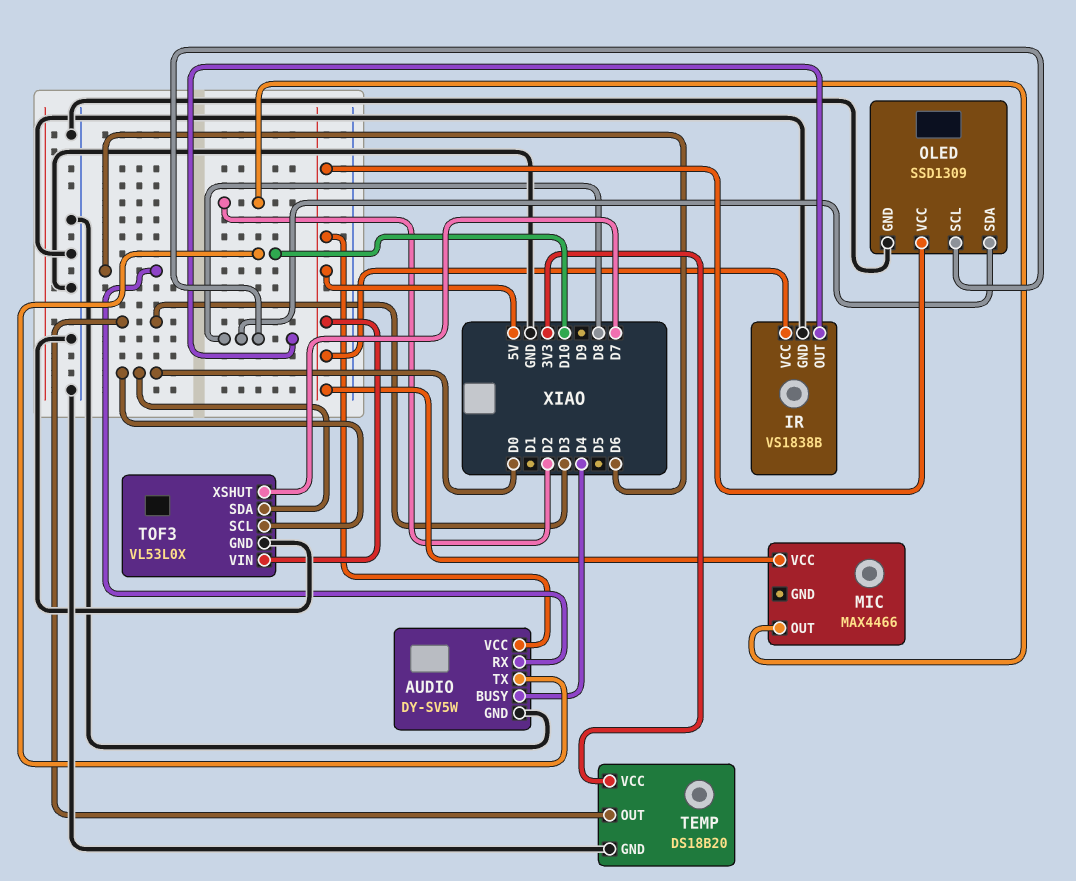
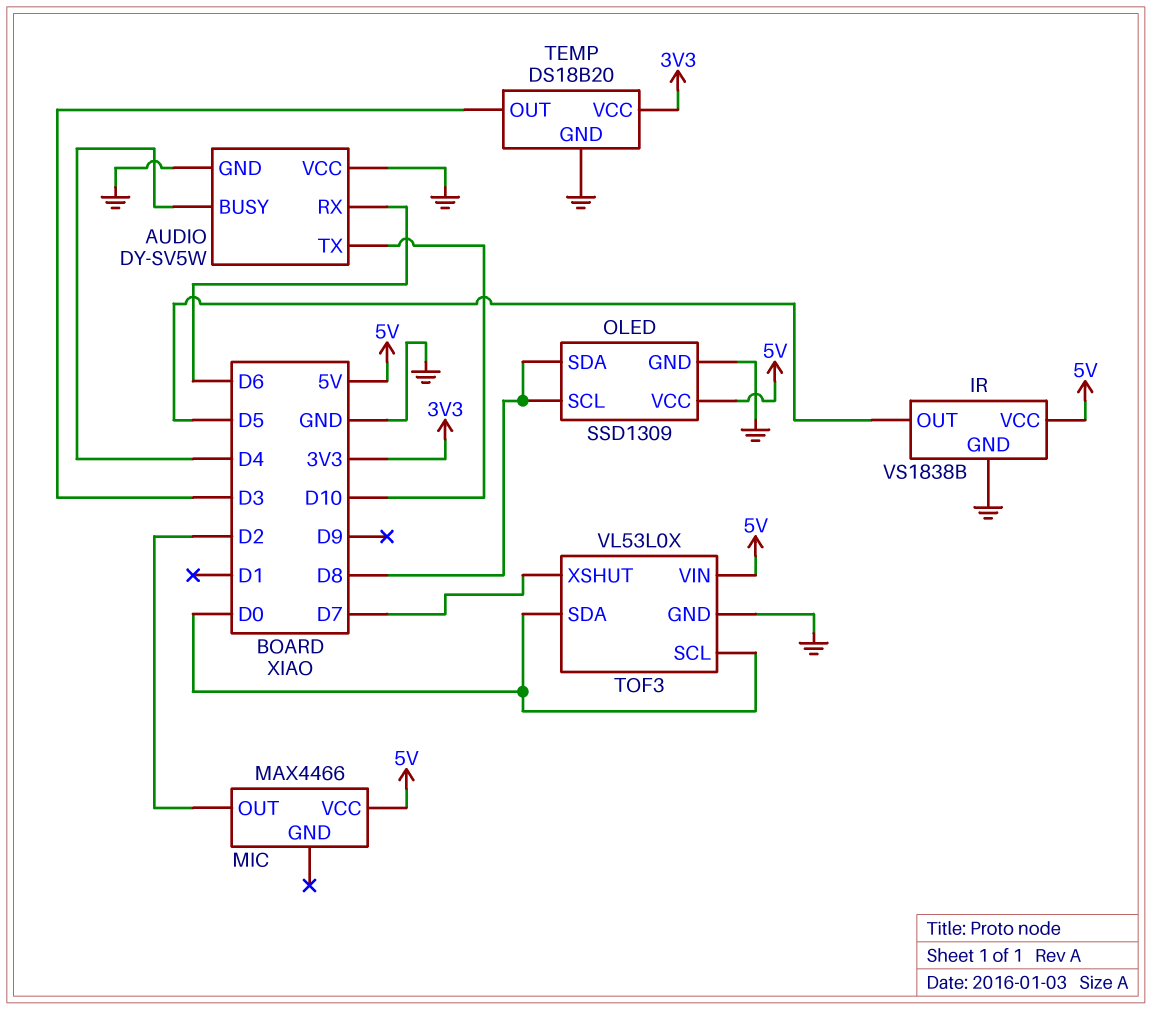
AUDIO pin VCC: 5V -> GND
IR pin OUT: D8 -> D5

